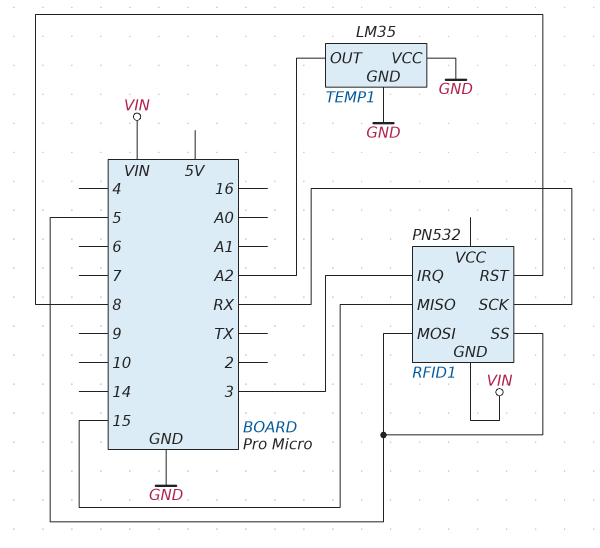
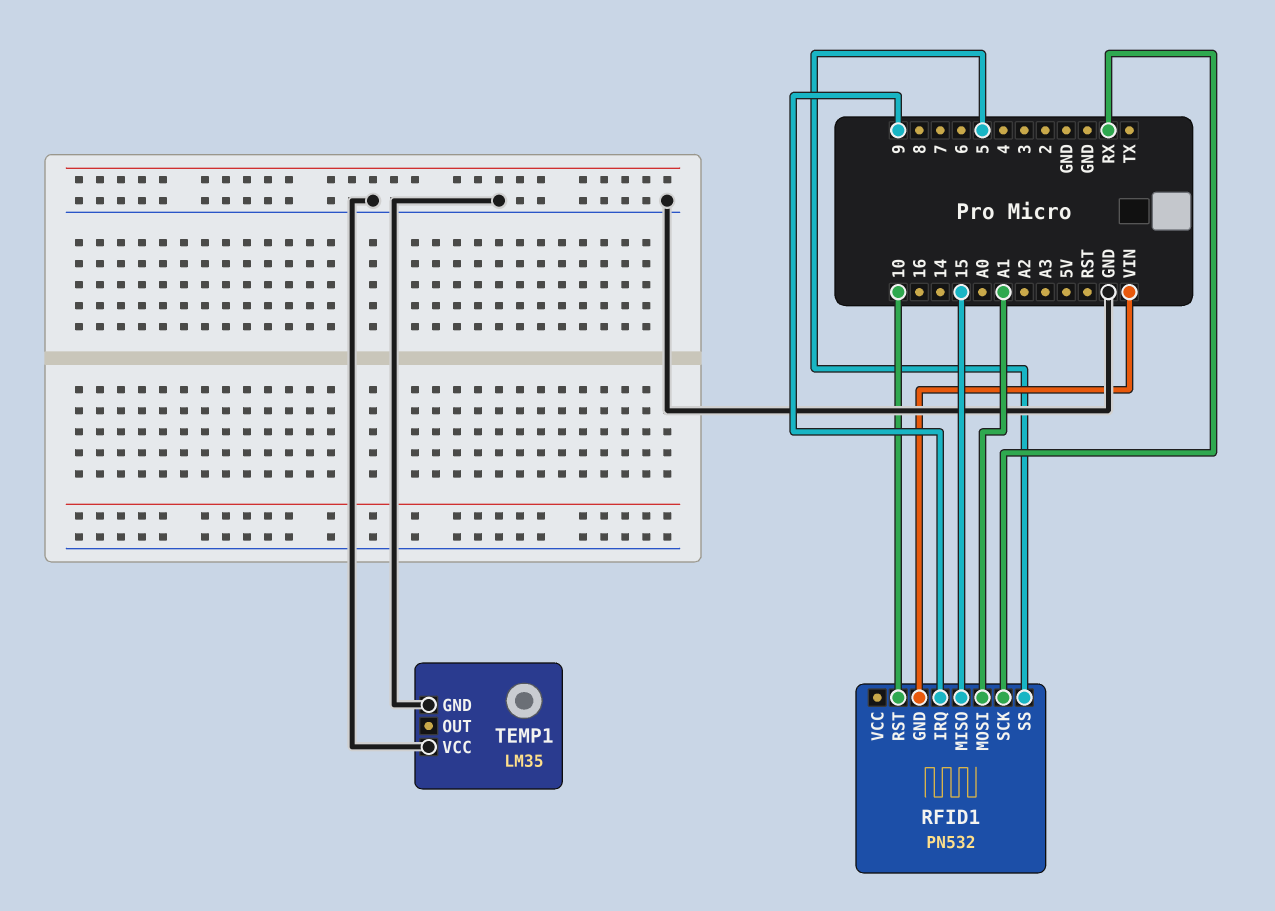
RFID1 pin IRQ: 3 -> 9
RFID1 pin MOSI: 5 -> A1
RFID1 pin RST: 8 -> 10
TEMP1 pin OUT: A2 -> none

